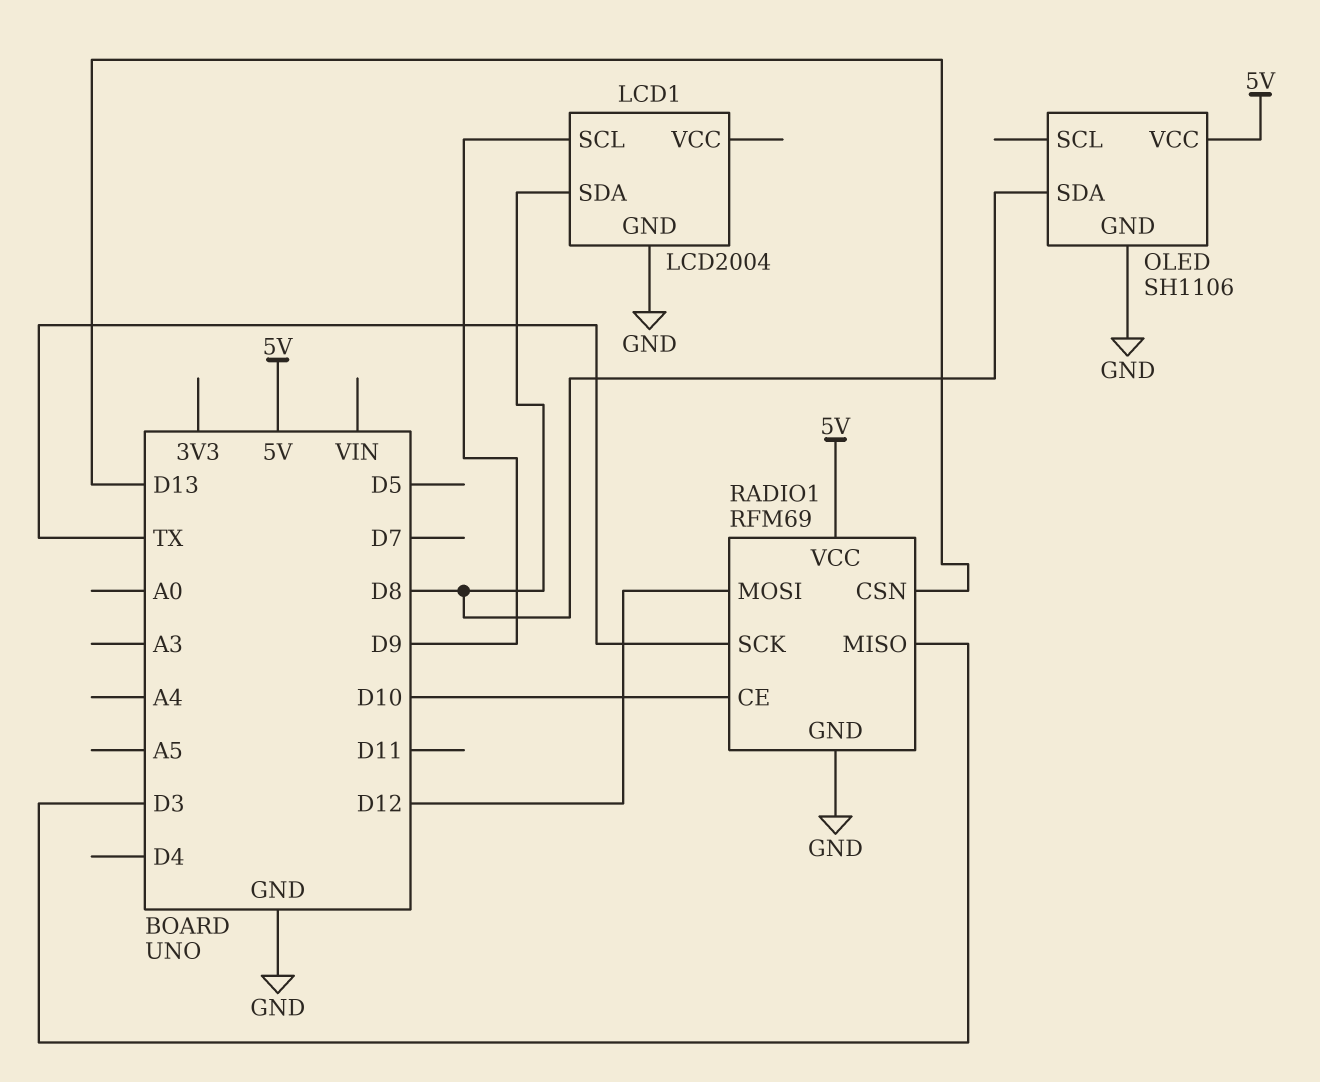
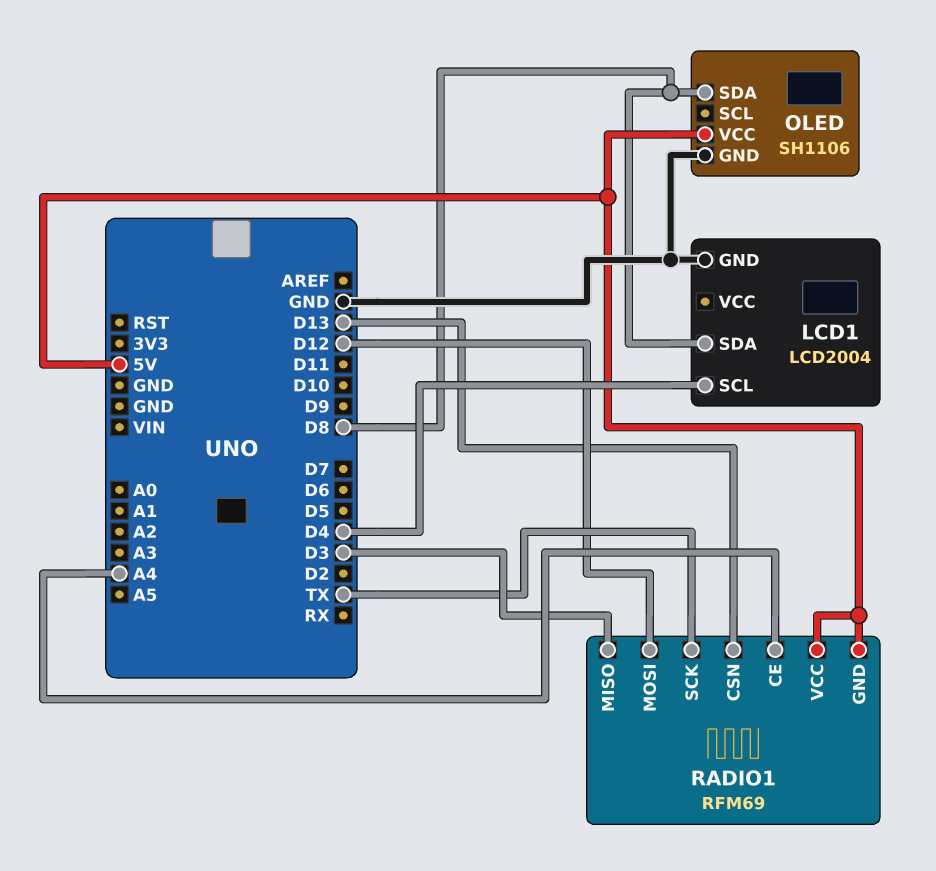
LCD1 pin SCL: D9 -> D4
RADIO1 pin CE: D10 -> A4
RADIO1 pin GND: GND -> 5V

